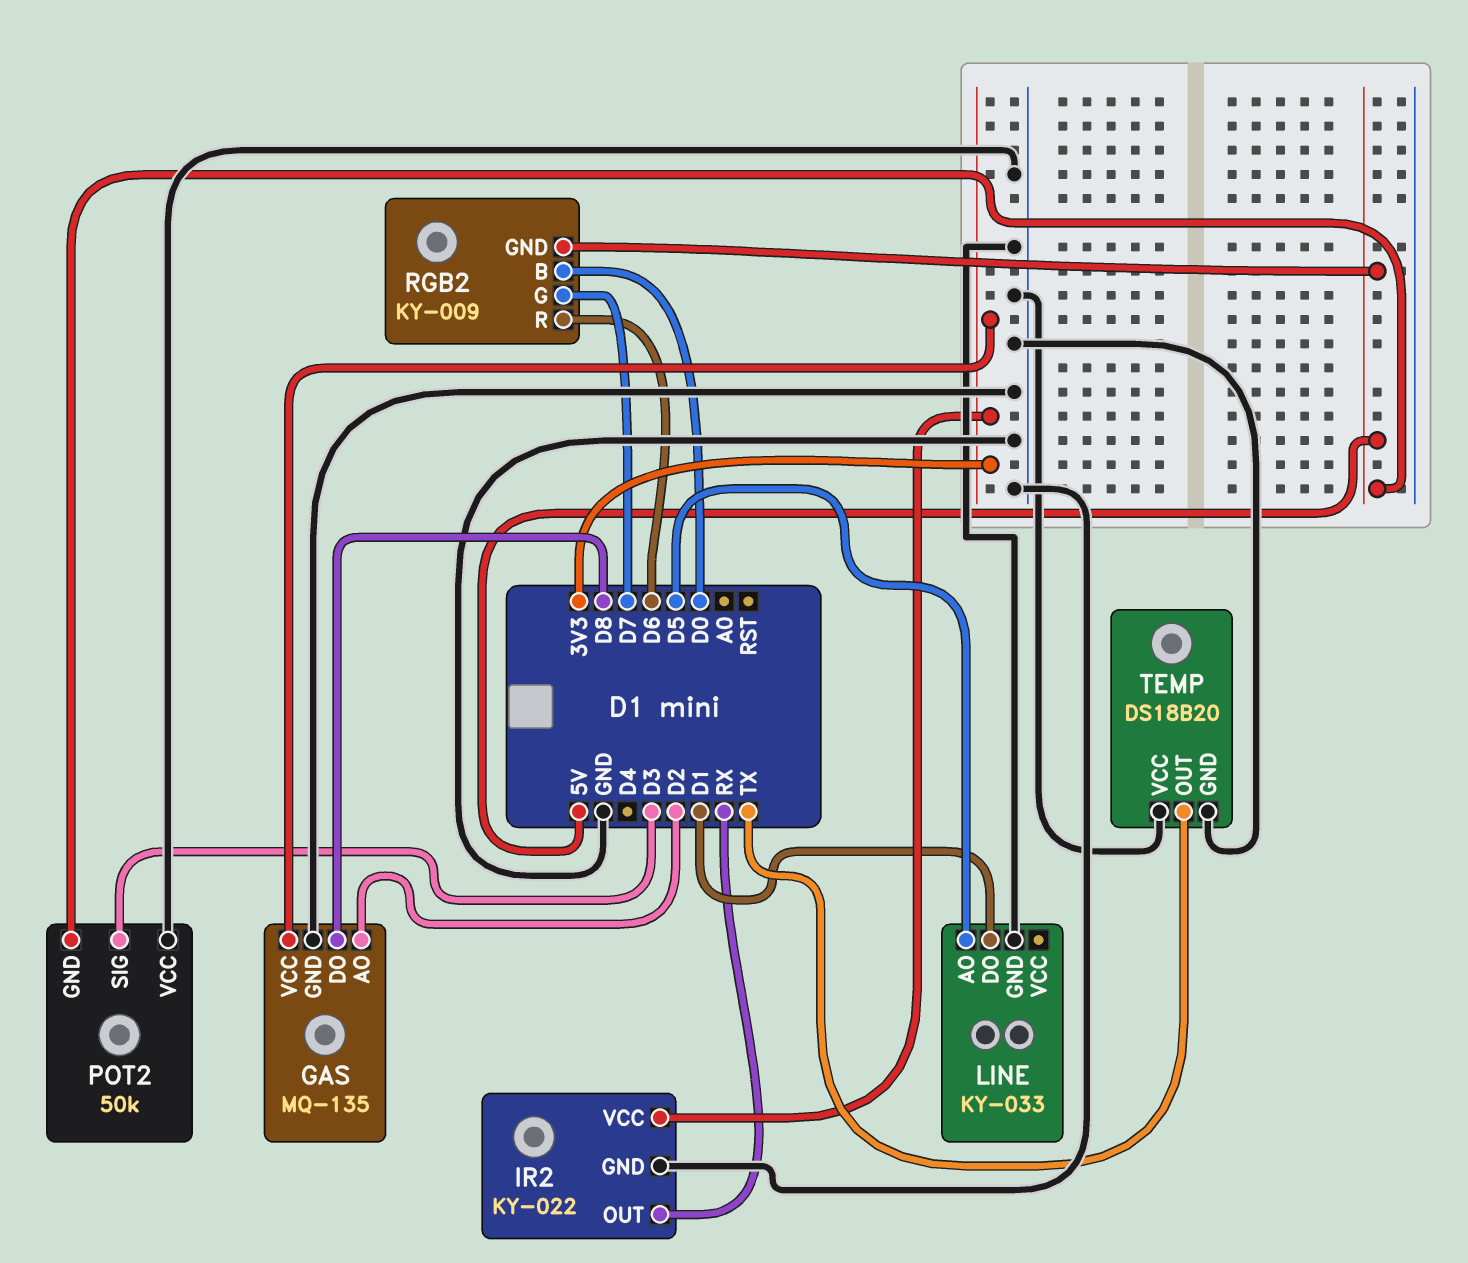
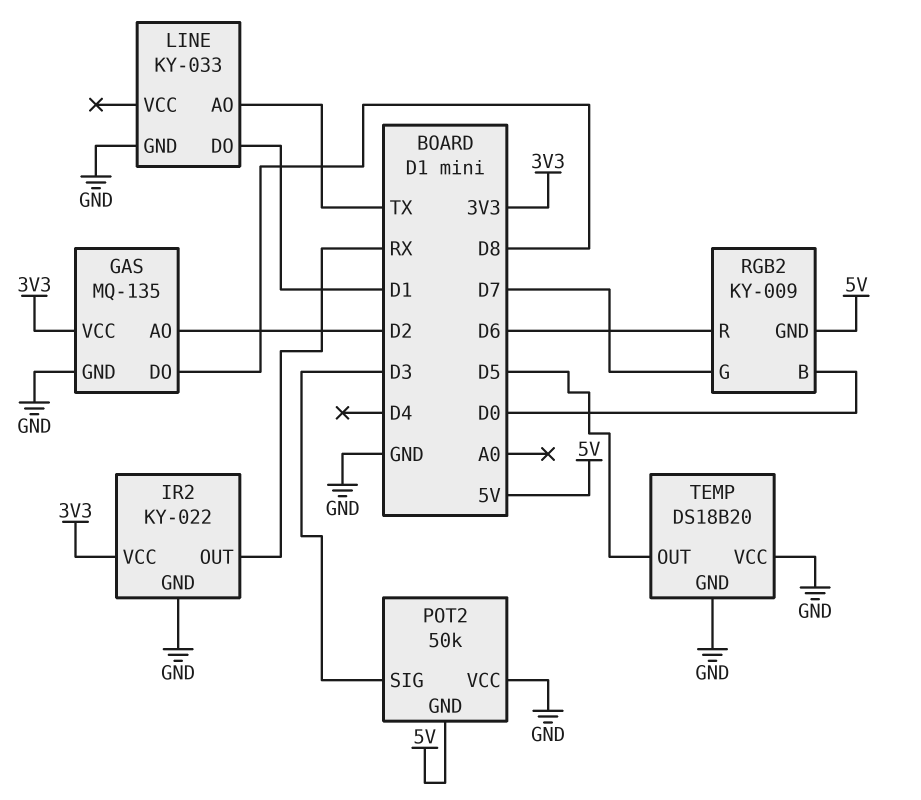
LINE pin AO: D5 -> TX
TEMP pin OUT: TX -> D5

